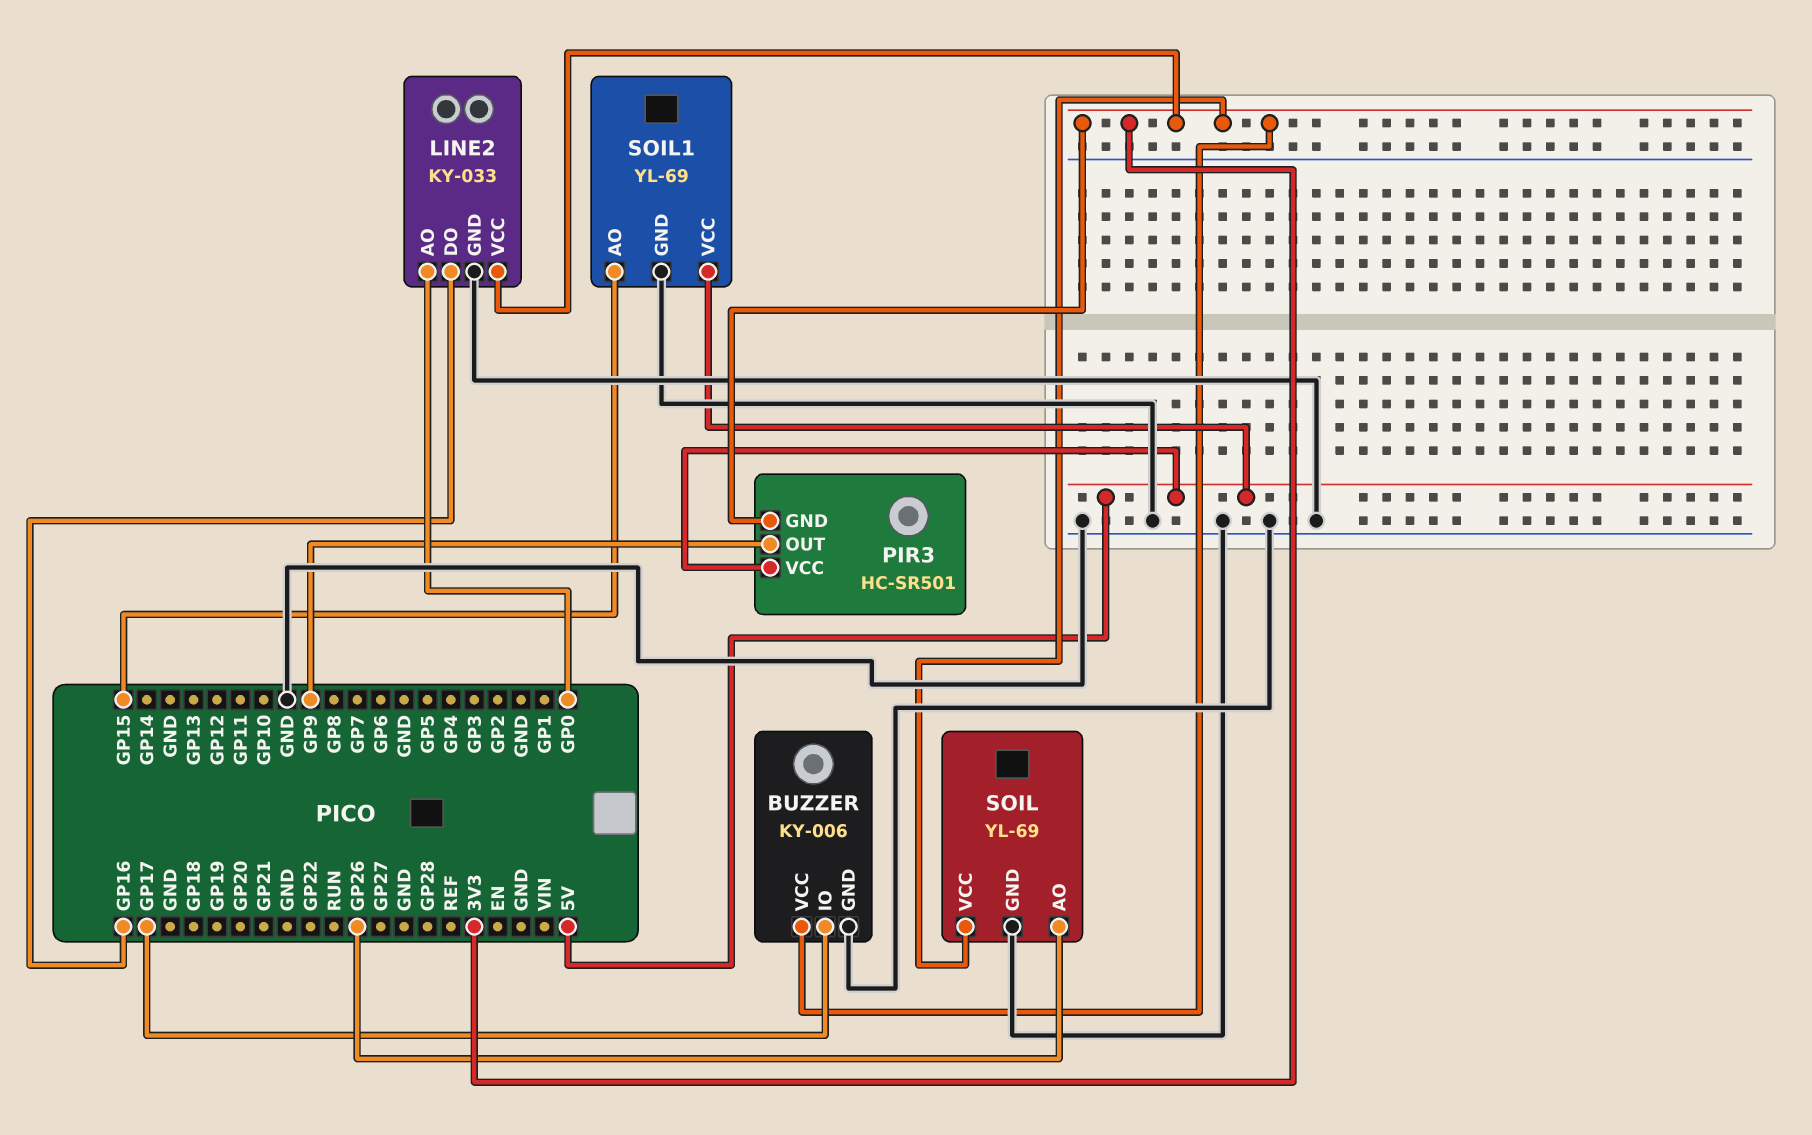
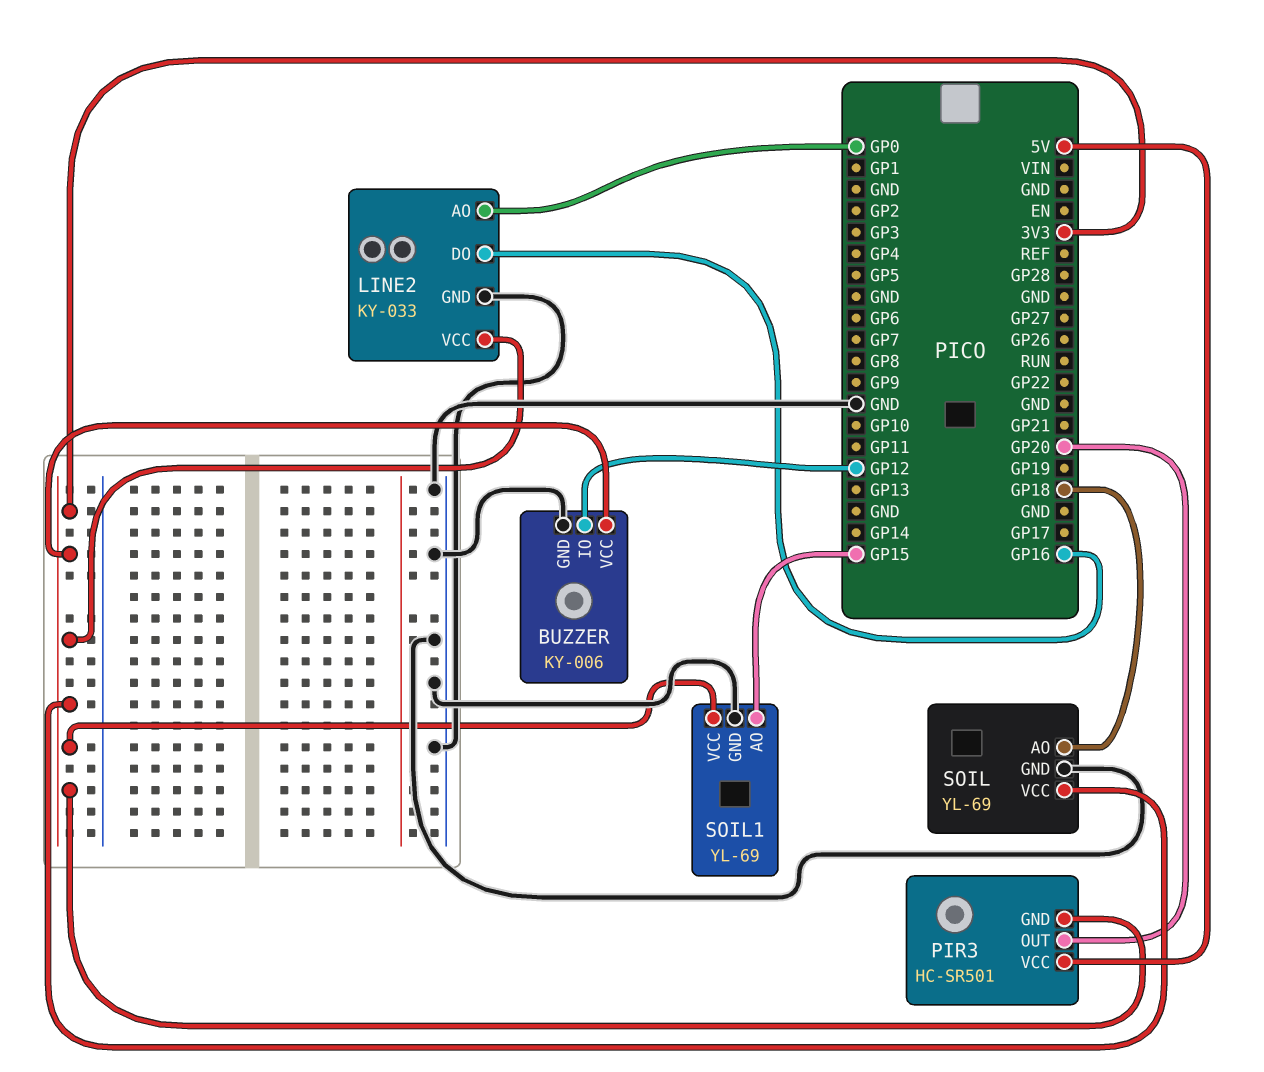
BUZZER pin IO: GP17 -> GP12
PIR3 pin OUT: GP9 -> GP20
SOIL pin AO: GP26 -> GP18
SOIL1 pin VCC: 5V -> 3V3

